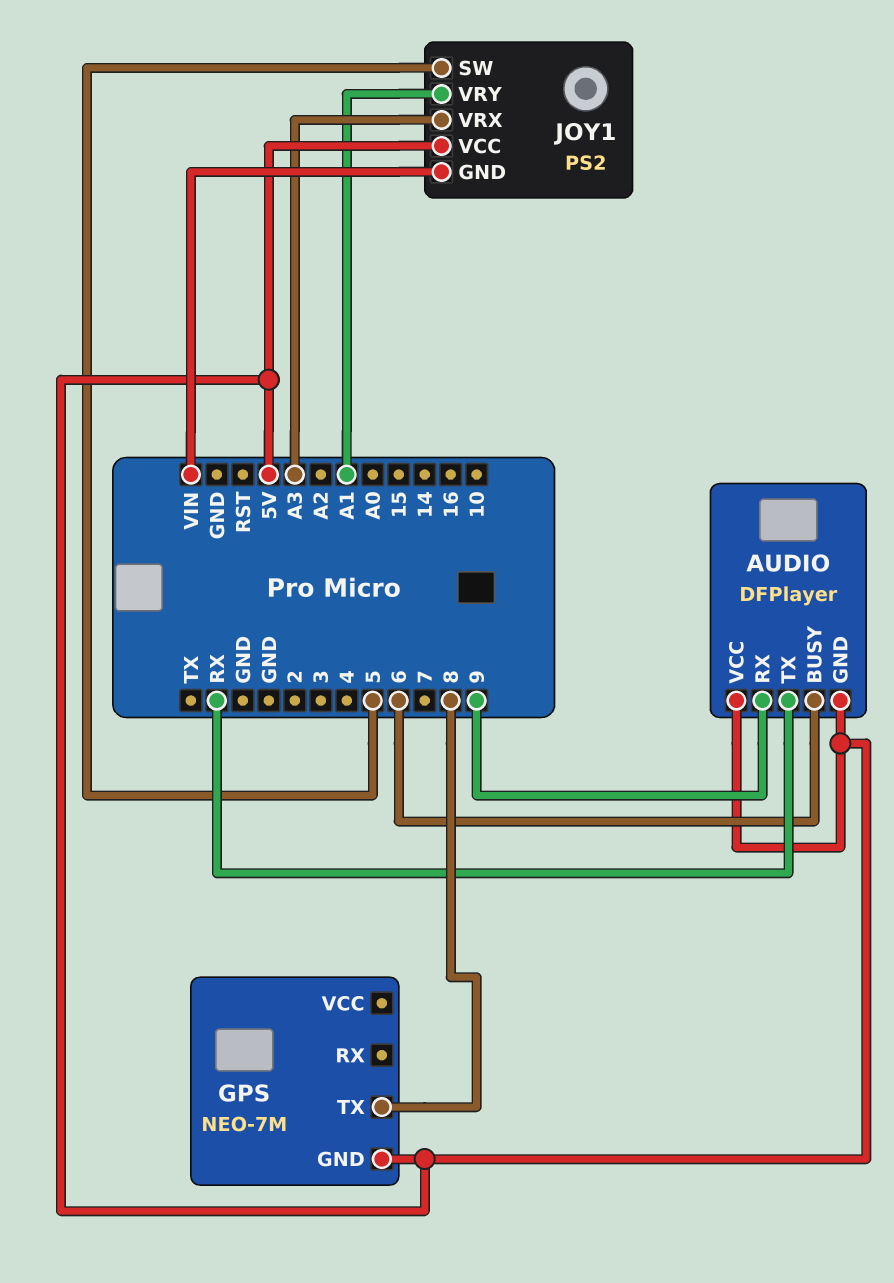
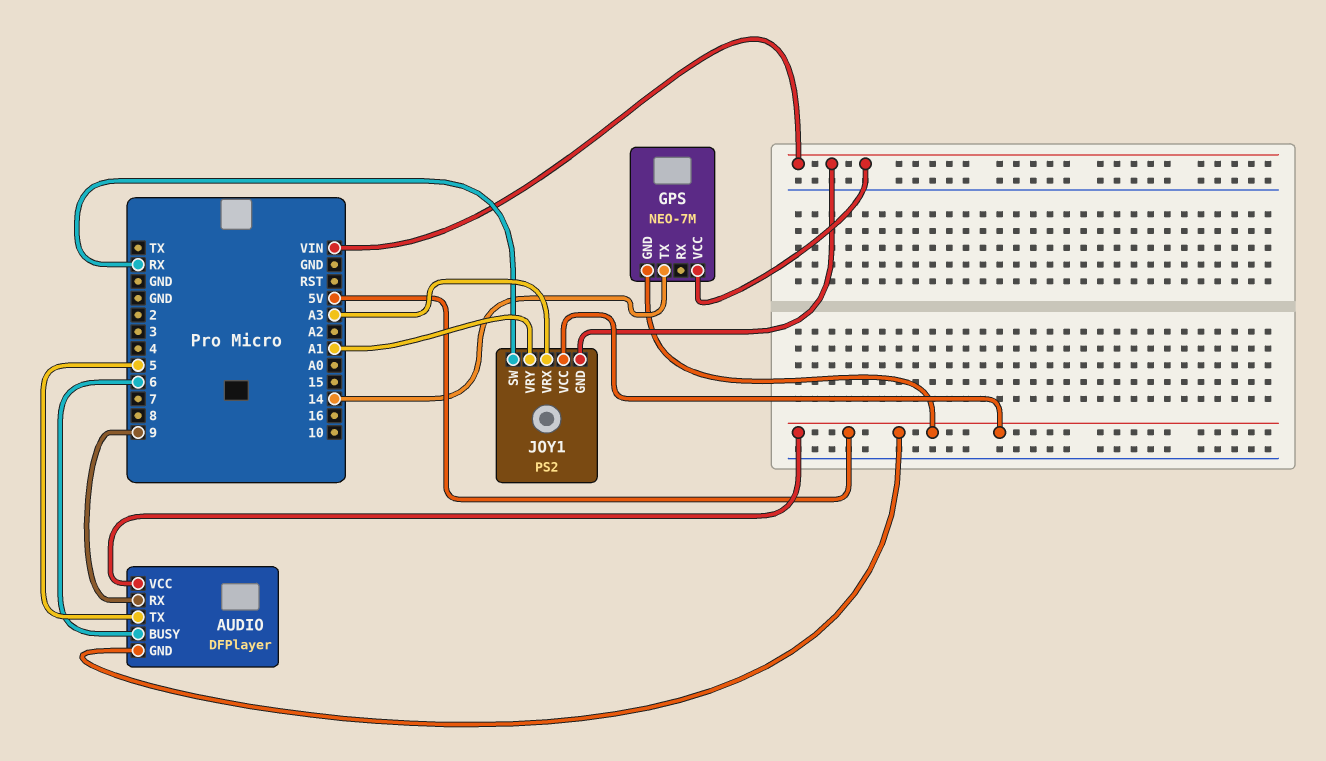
AUDIO pin TX: RX -> 5
GPS pin TX: 8 -> 14
GPS pin VCC: none -> VIN
JOY1 pin SW: 5 -> RX

